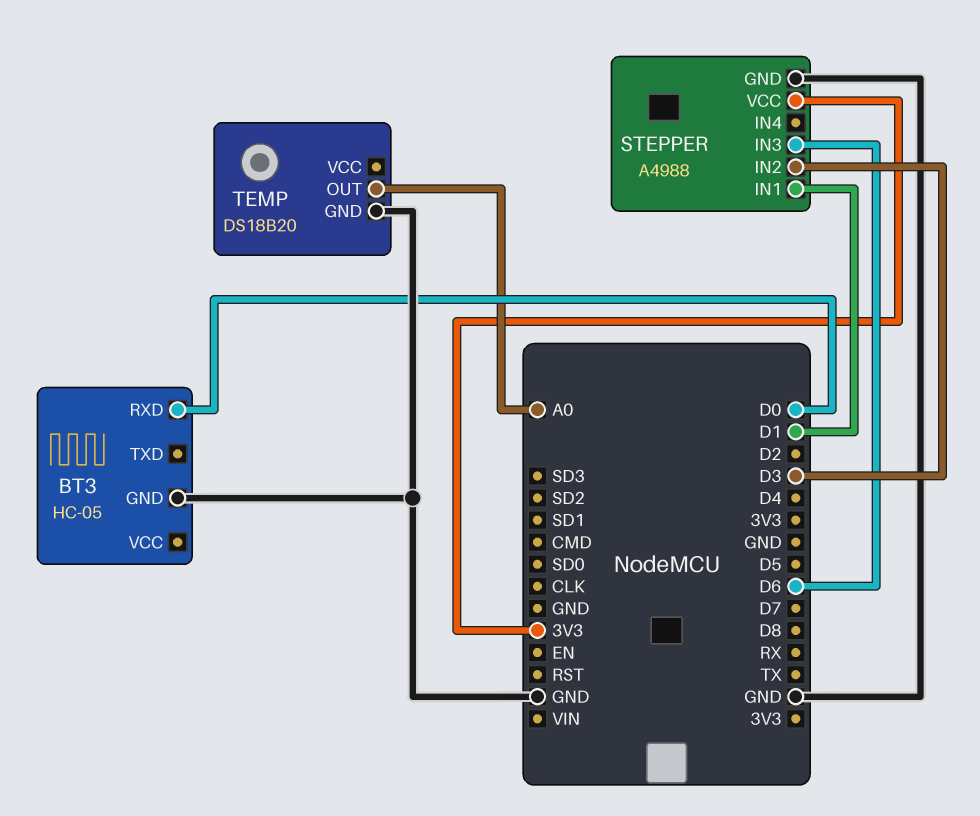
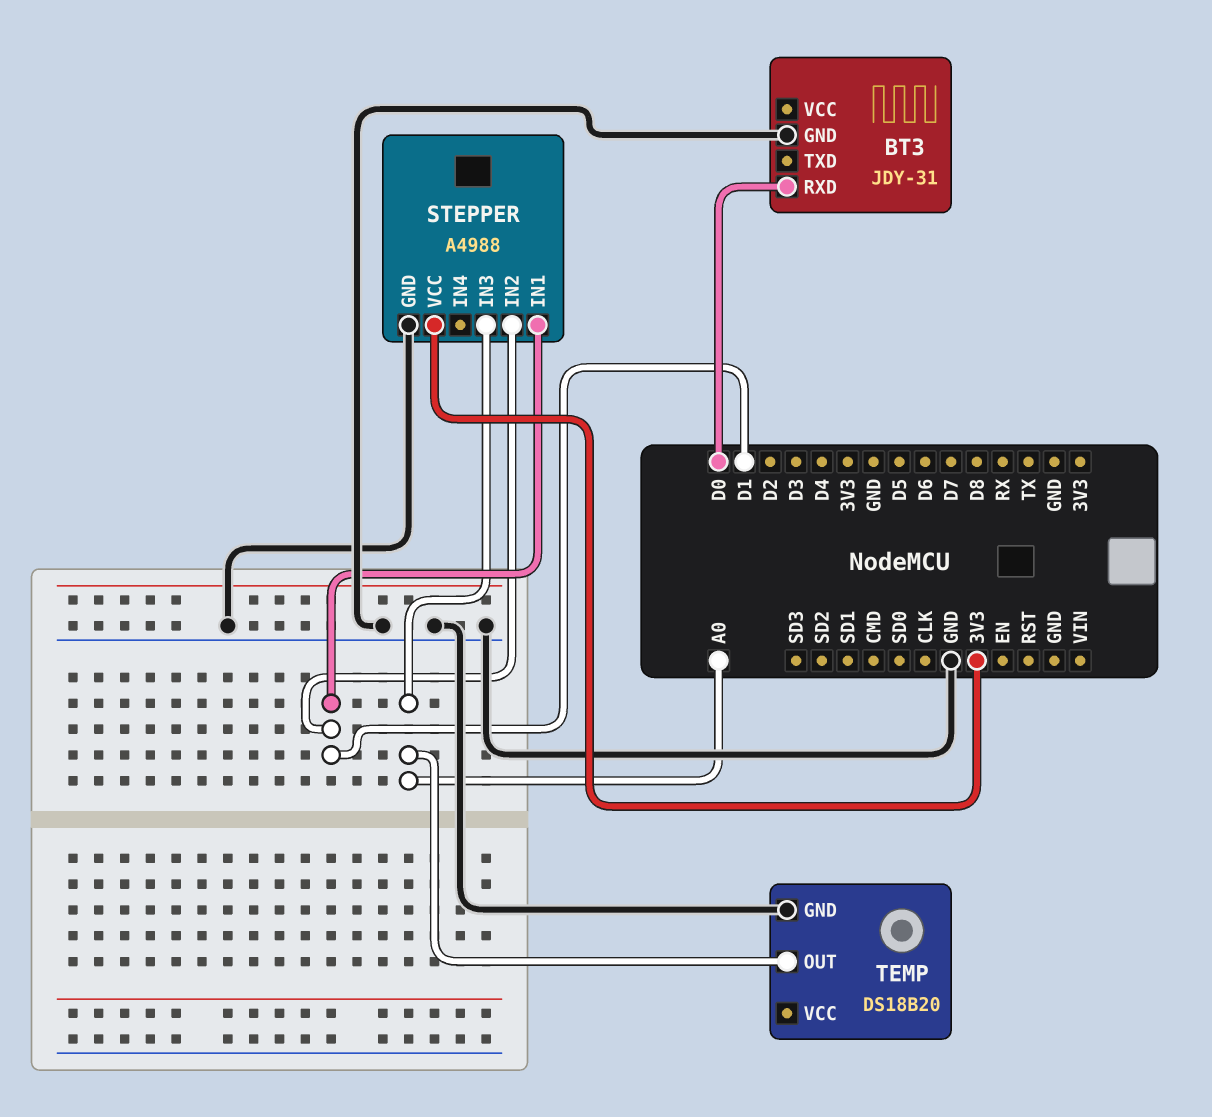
BT3: HC-05 -> JDY-31
STEPPER pin IN2: D3 -> D1
STEPPER pin IN3: D6 -> A0

